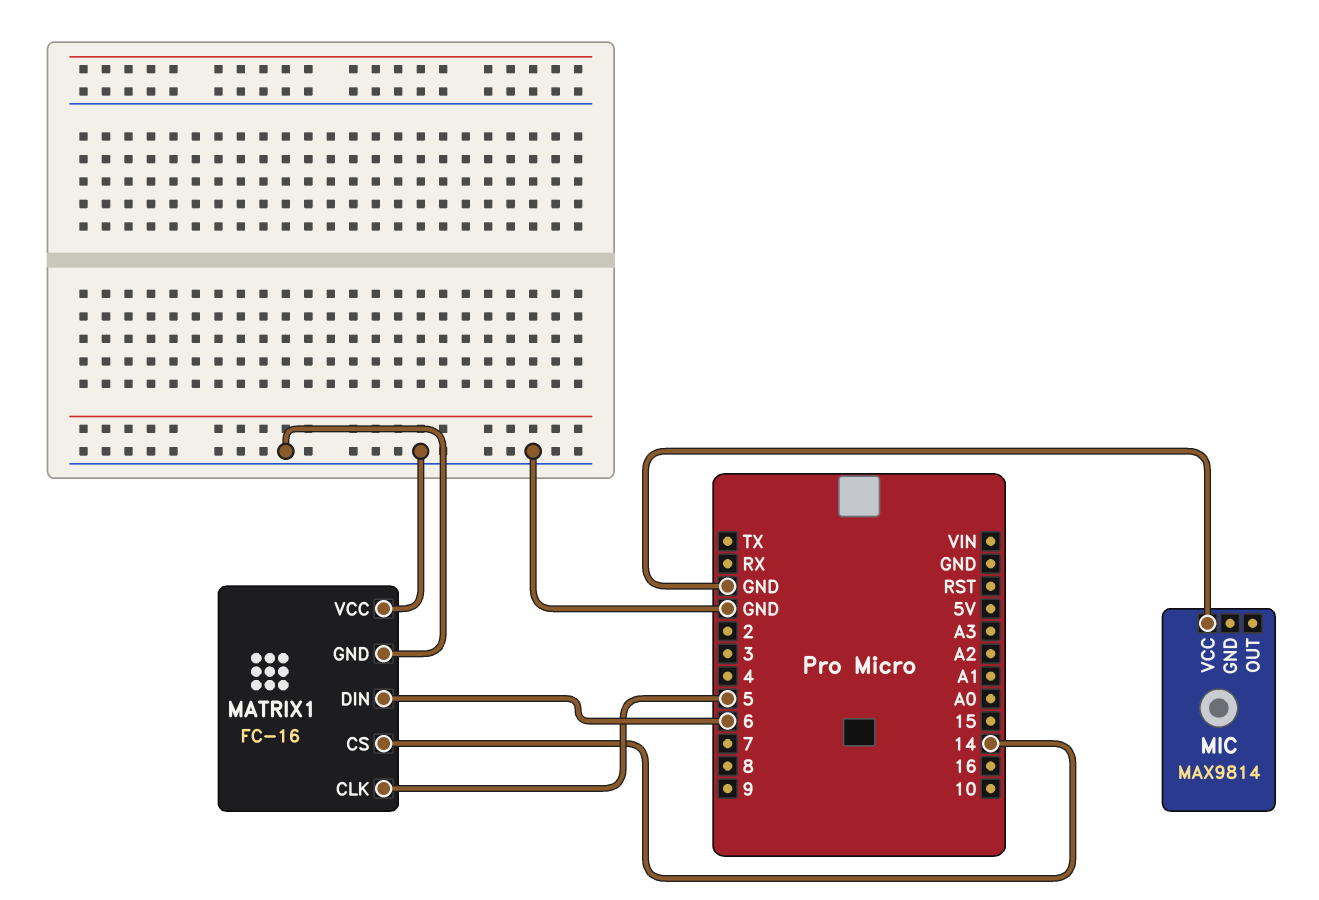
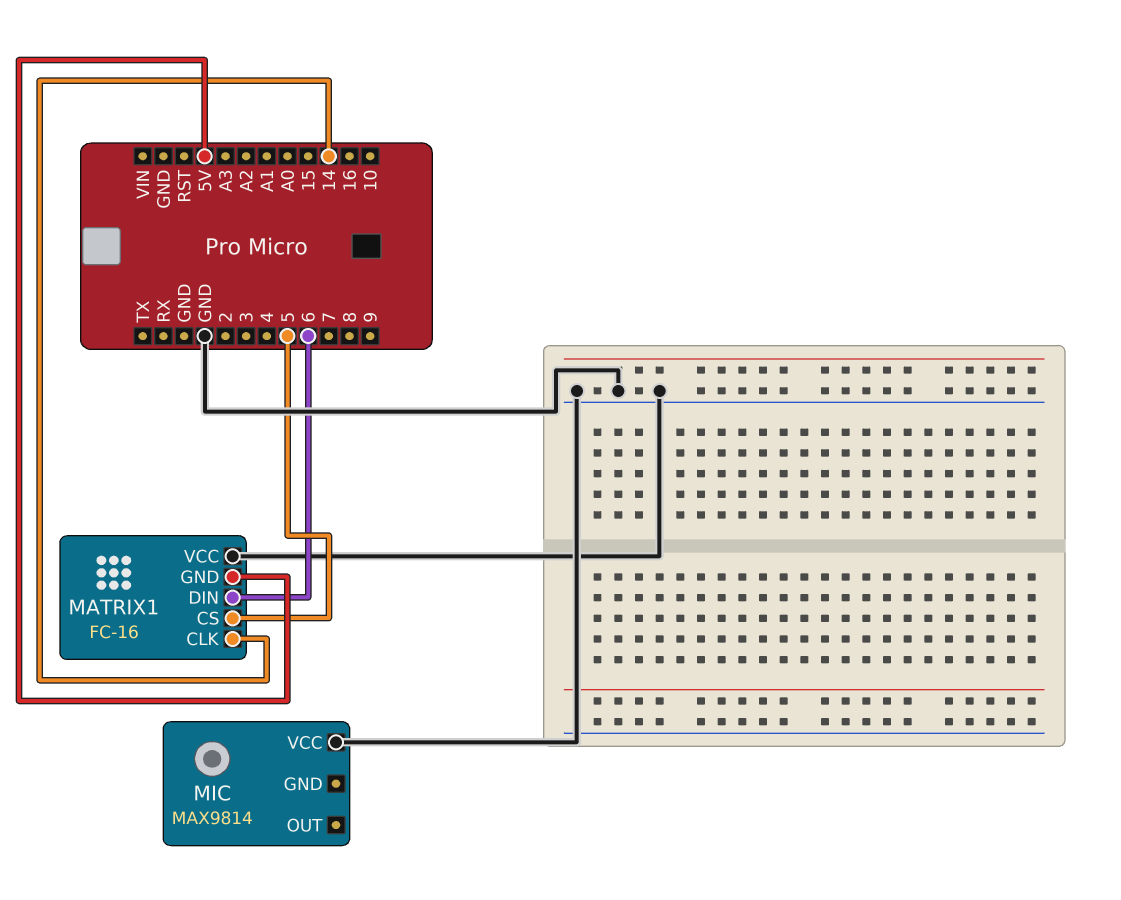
MATRIX1 pin CLK: 5 -> 14
MATRIX1 pin CS: 14 -> 5
MATRIX1 pin GND: GND -> 5V

